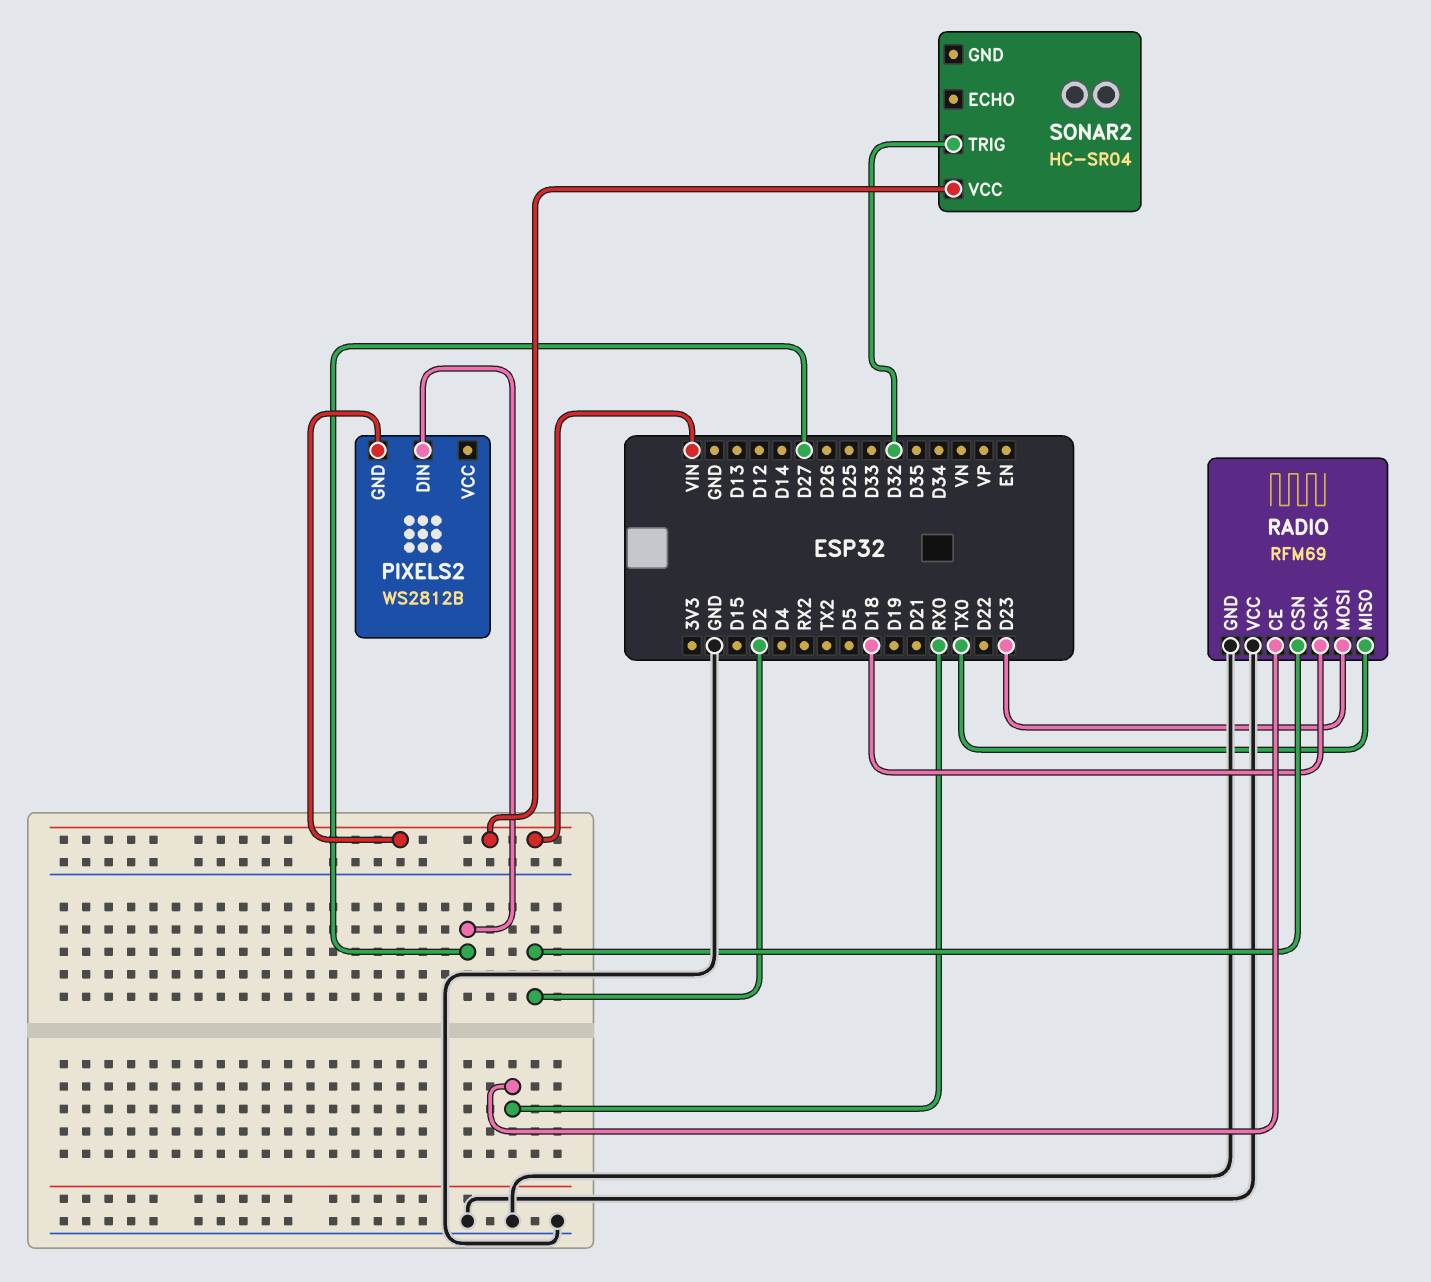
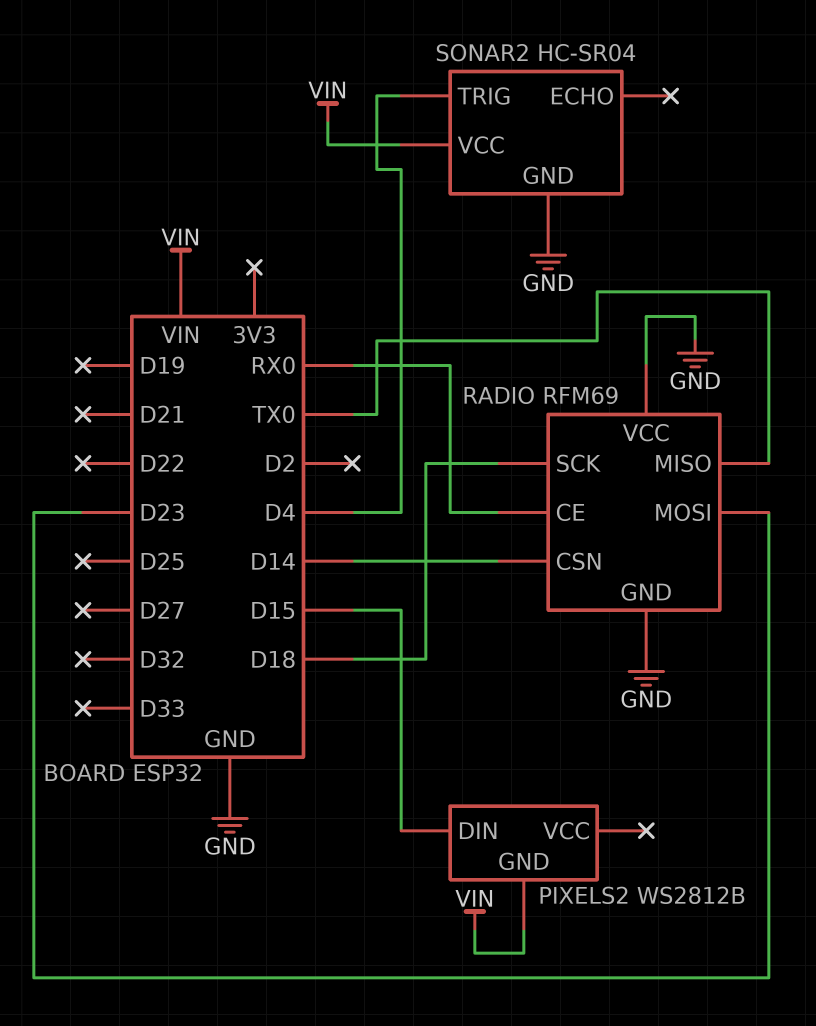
PIXELS2 pin DIN: D27 -> D15
RADIO pin CSN: D2 -> D14
SONAR2 pin GND: none -> GND
SONAR2 pin TRIG: D32 -> D4

